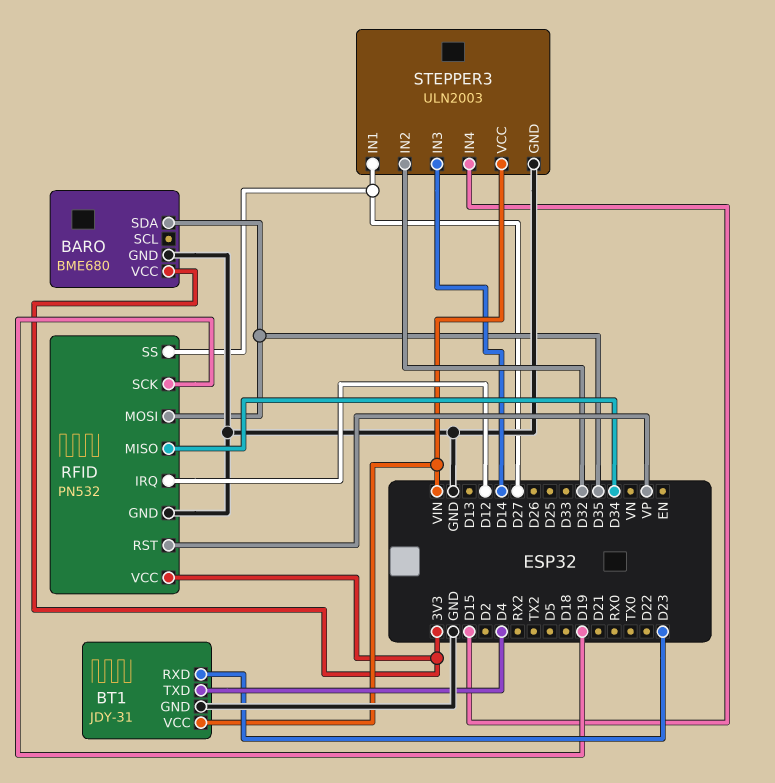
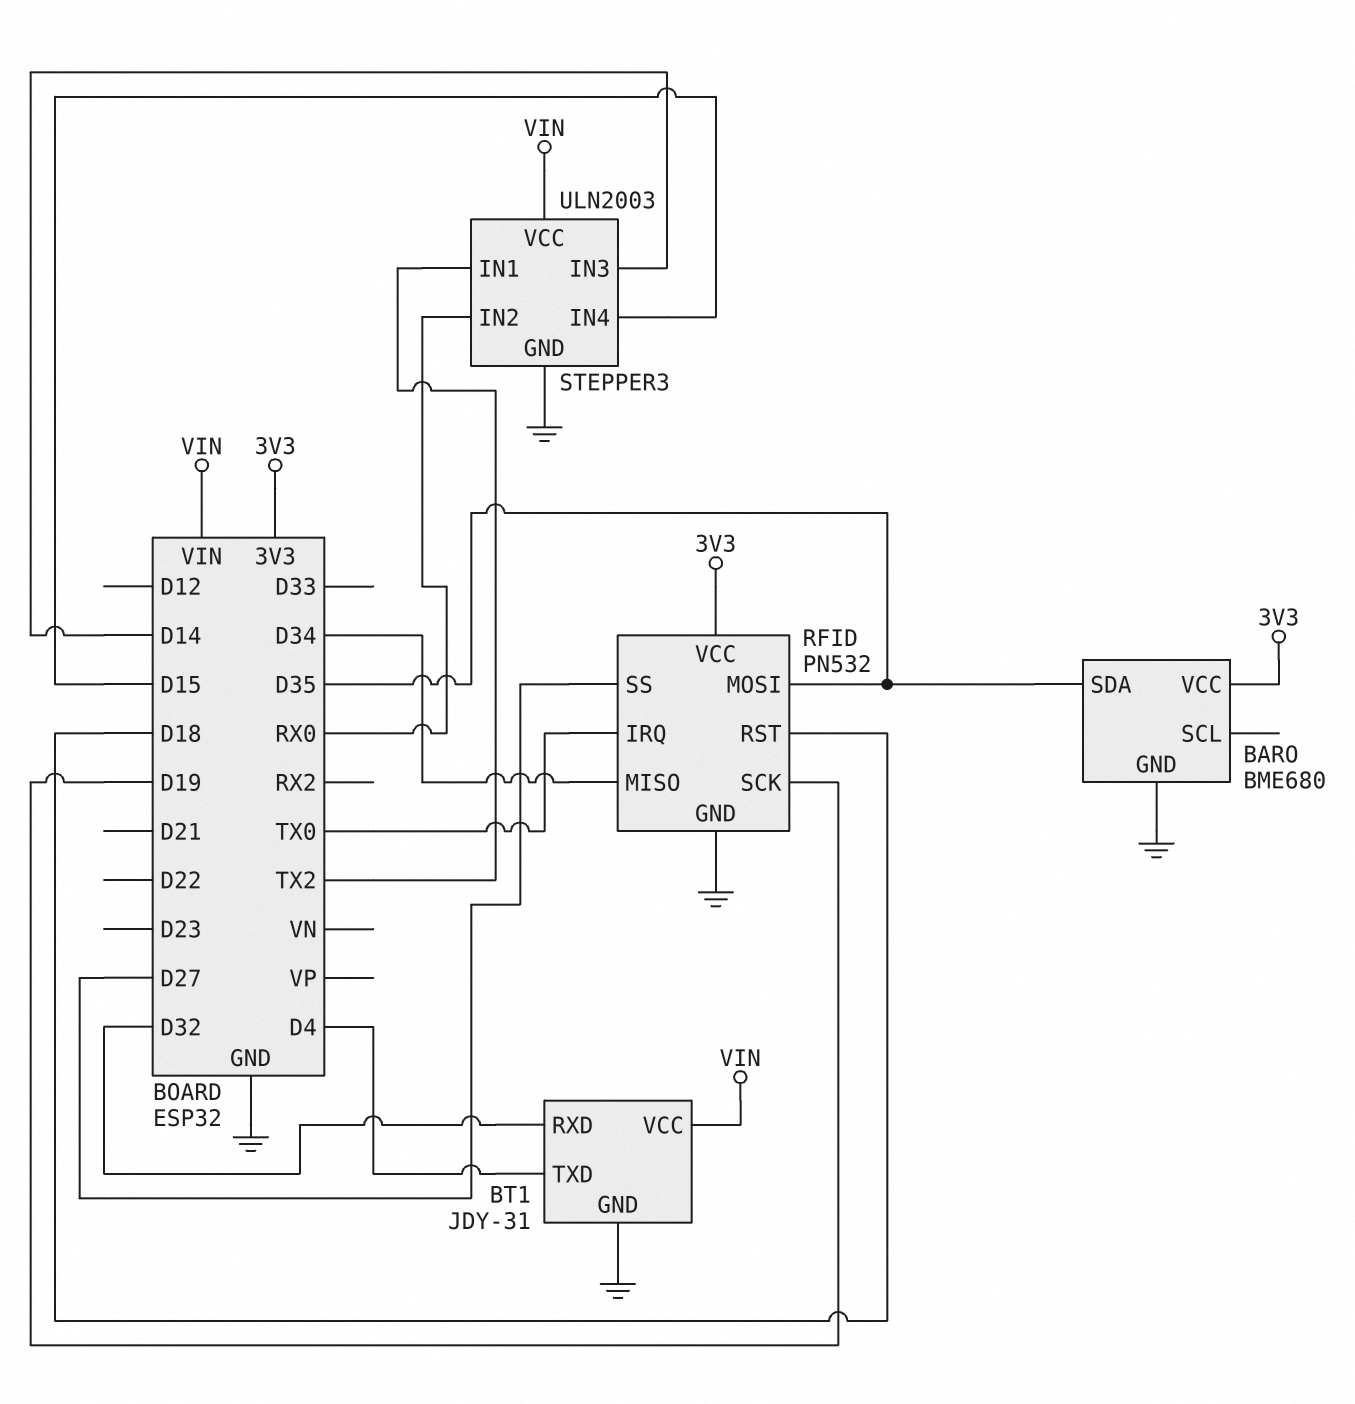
BT1 pin RXD: D23 -> D32
RFID pin IRQ: D12 -> TX0
RFID pin RST: VP -> D18
STEPPER3 pin IN1: D27 -> TX2
STEPPER3 pin IN2: D32 -> RX0

